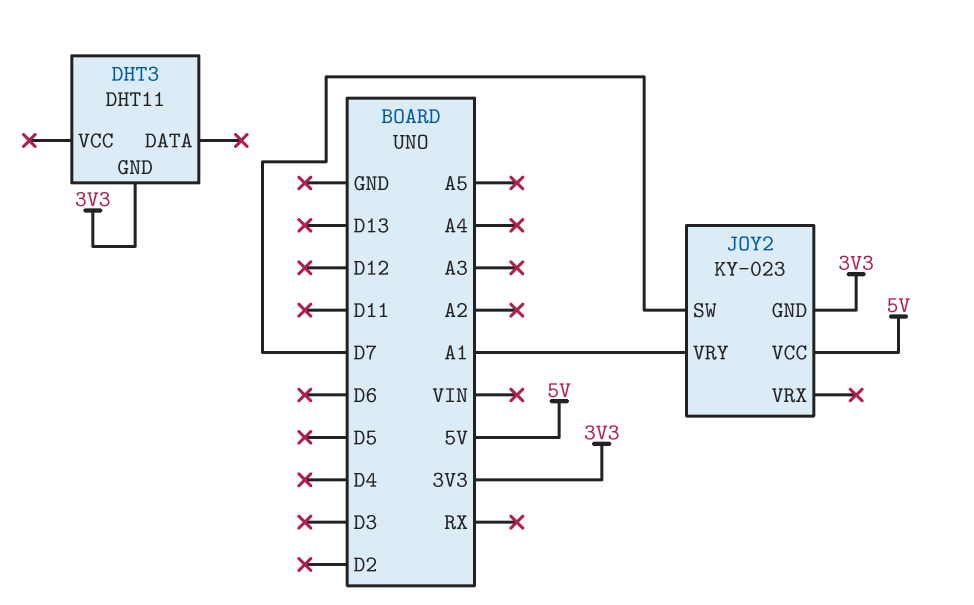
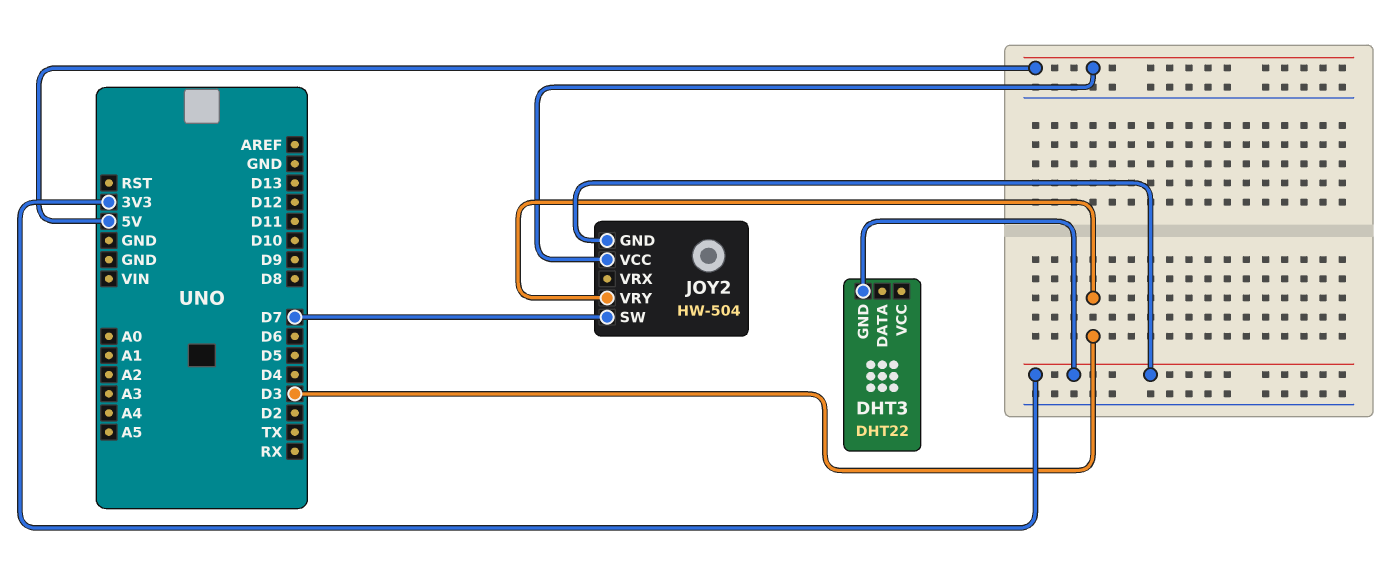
DHT3: DHT11 -> DHT22
JOY2: KY-023 -> HW-504
JOY2 pin VRY: A1 -> D3

